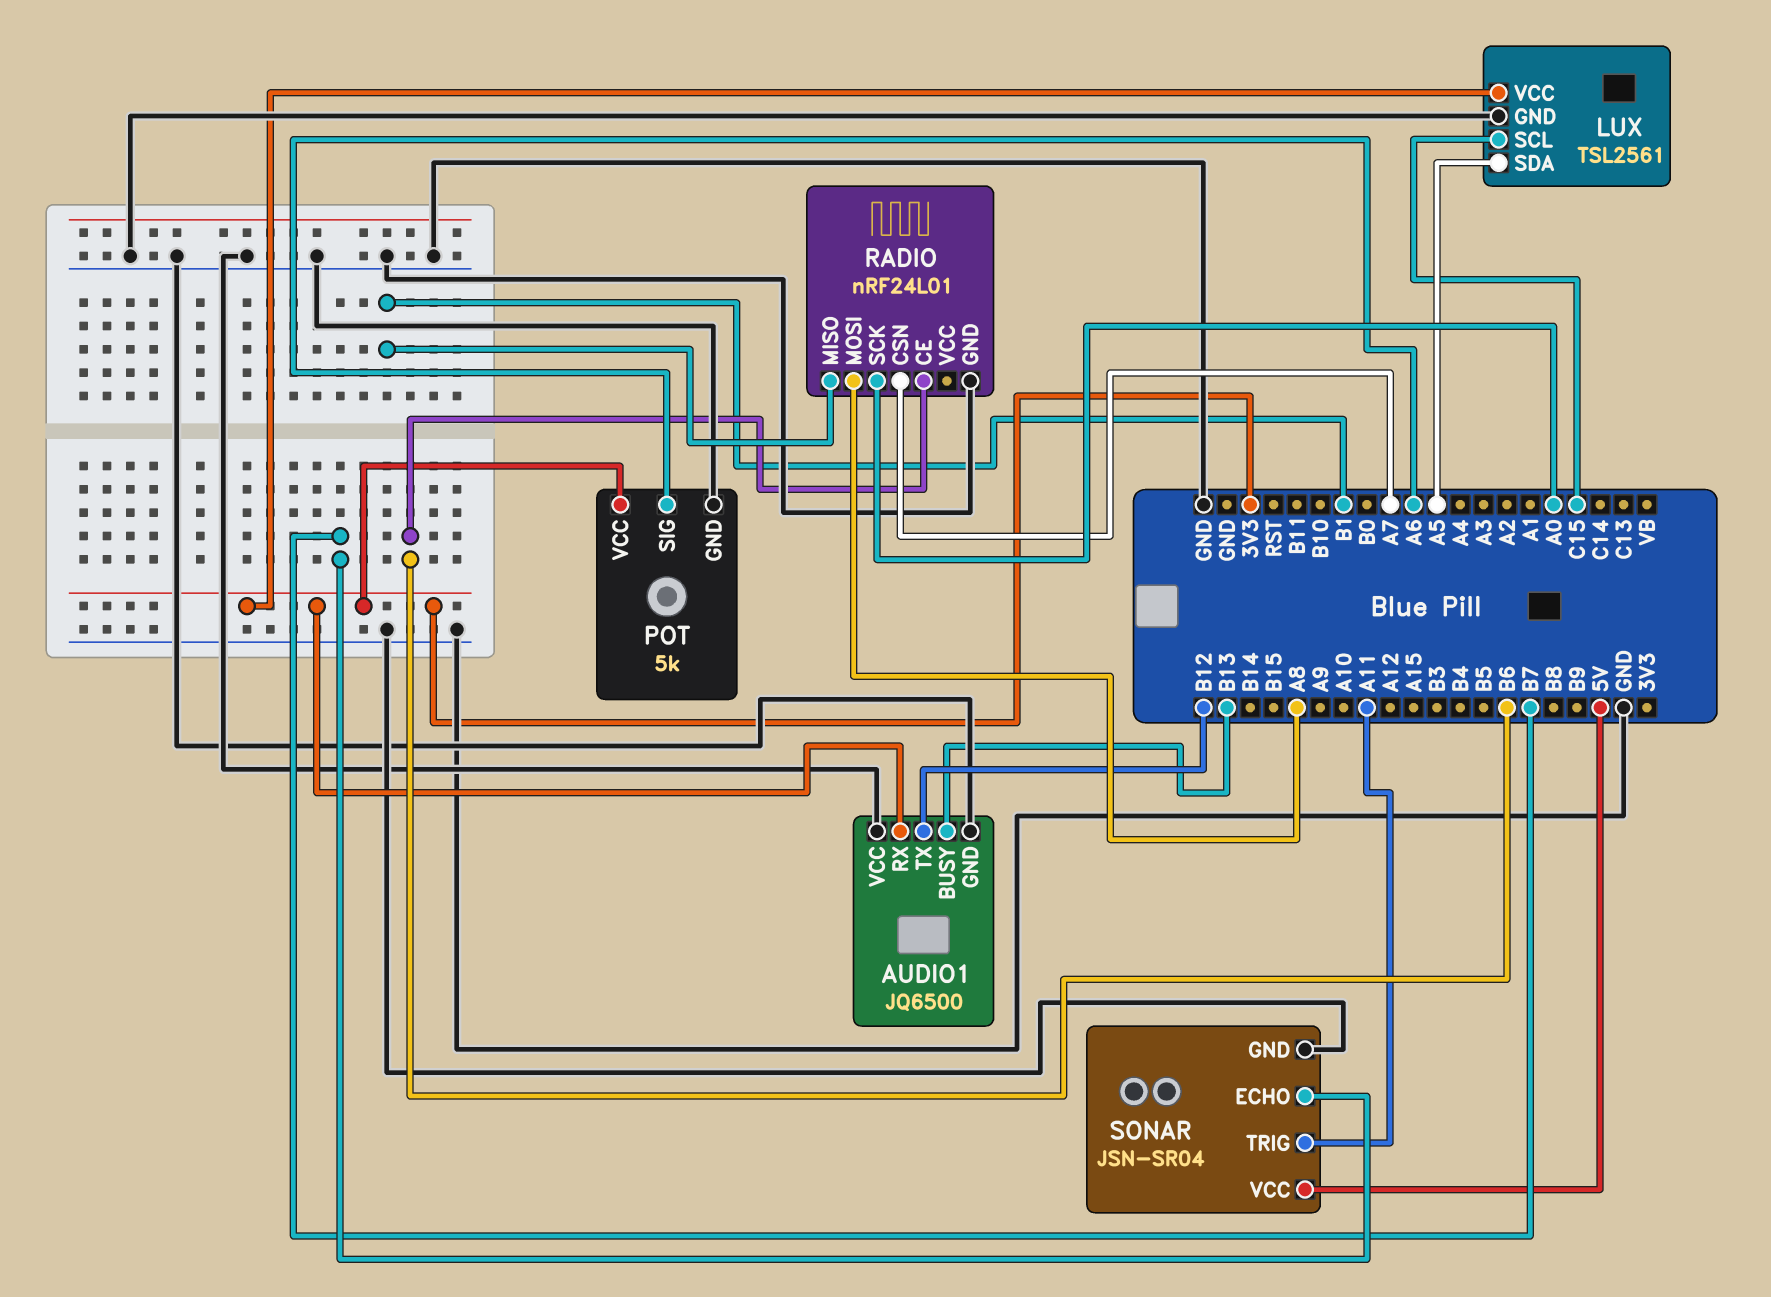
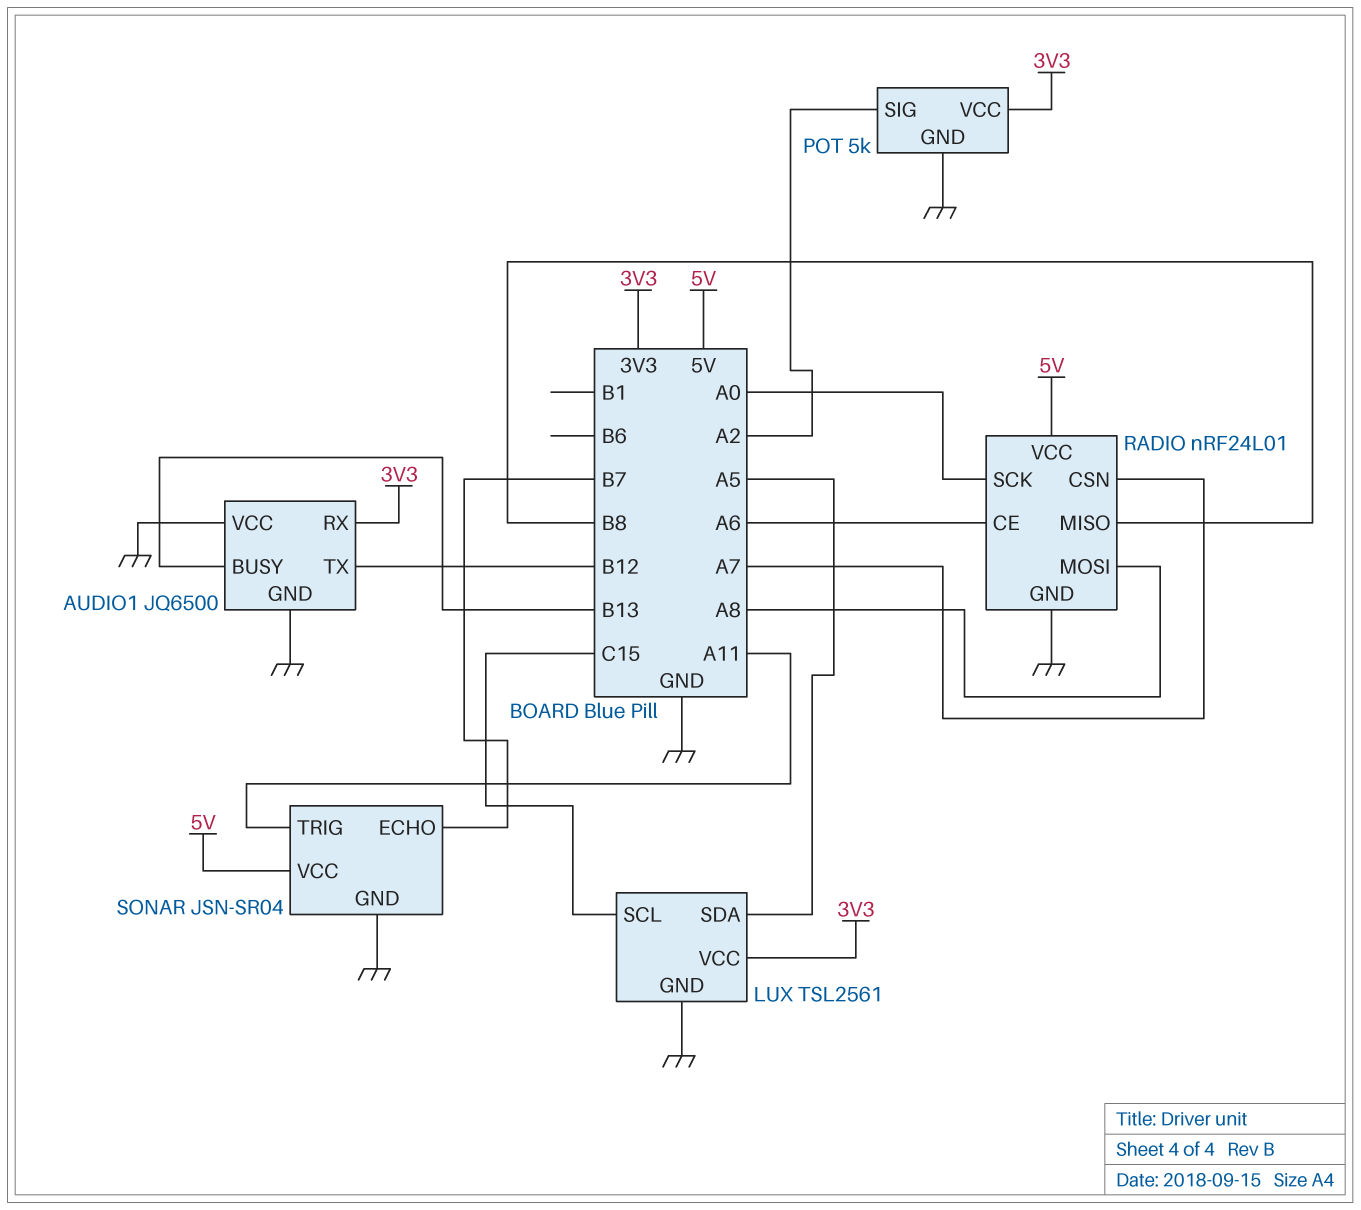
POT pin SIG: A6 -> A2
RADIO pin CE: B6 -> A6
RADIO pin MISO: B1 -> B8
RADIO pin VCC: none -> 5V

